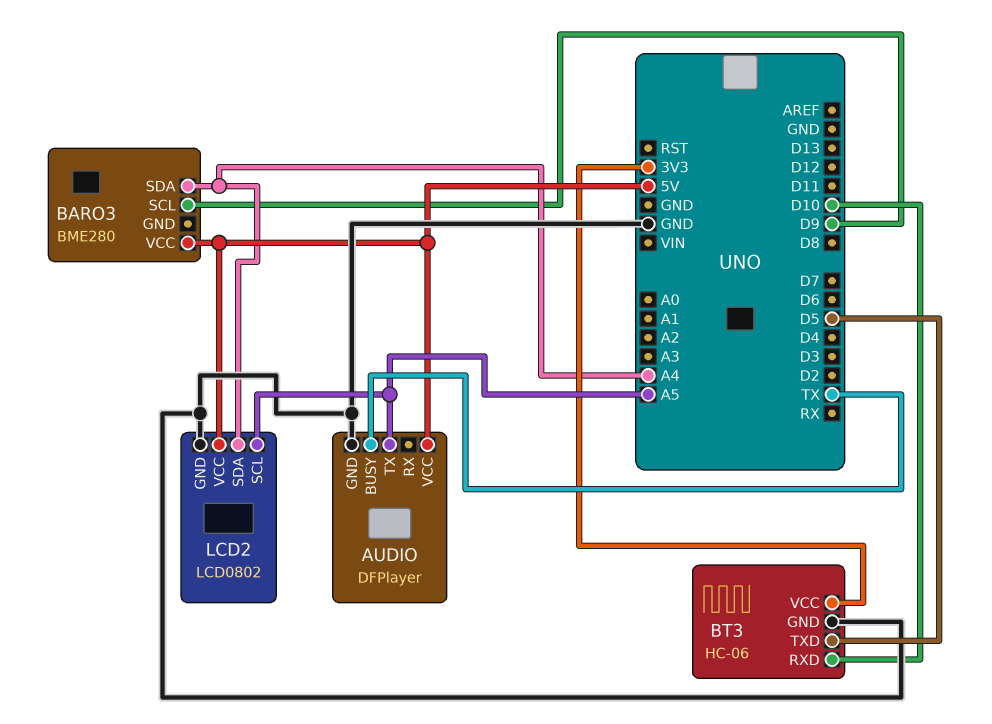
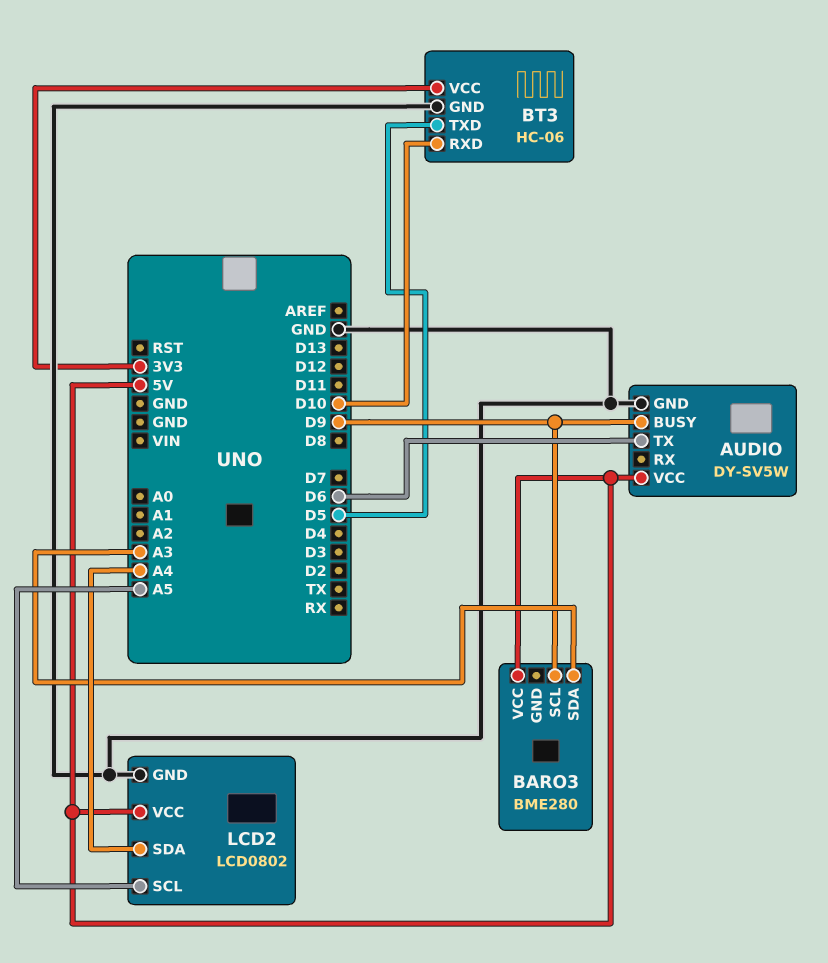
AUDIO: DFPlayer -> DY-SV5W
AUDIO pin BUSY: TX -> D9
AUDIO pin TX: A5 -> D6
BARO3 pin SDA: A4 -> A3

